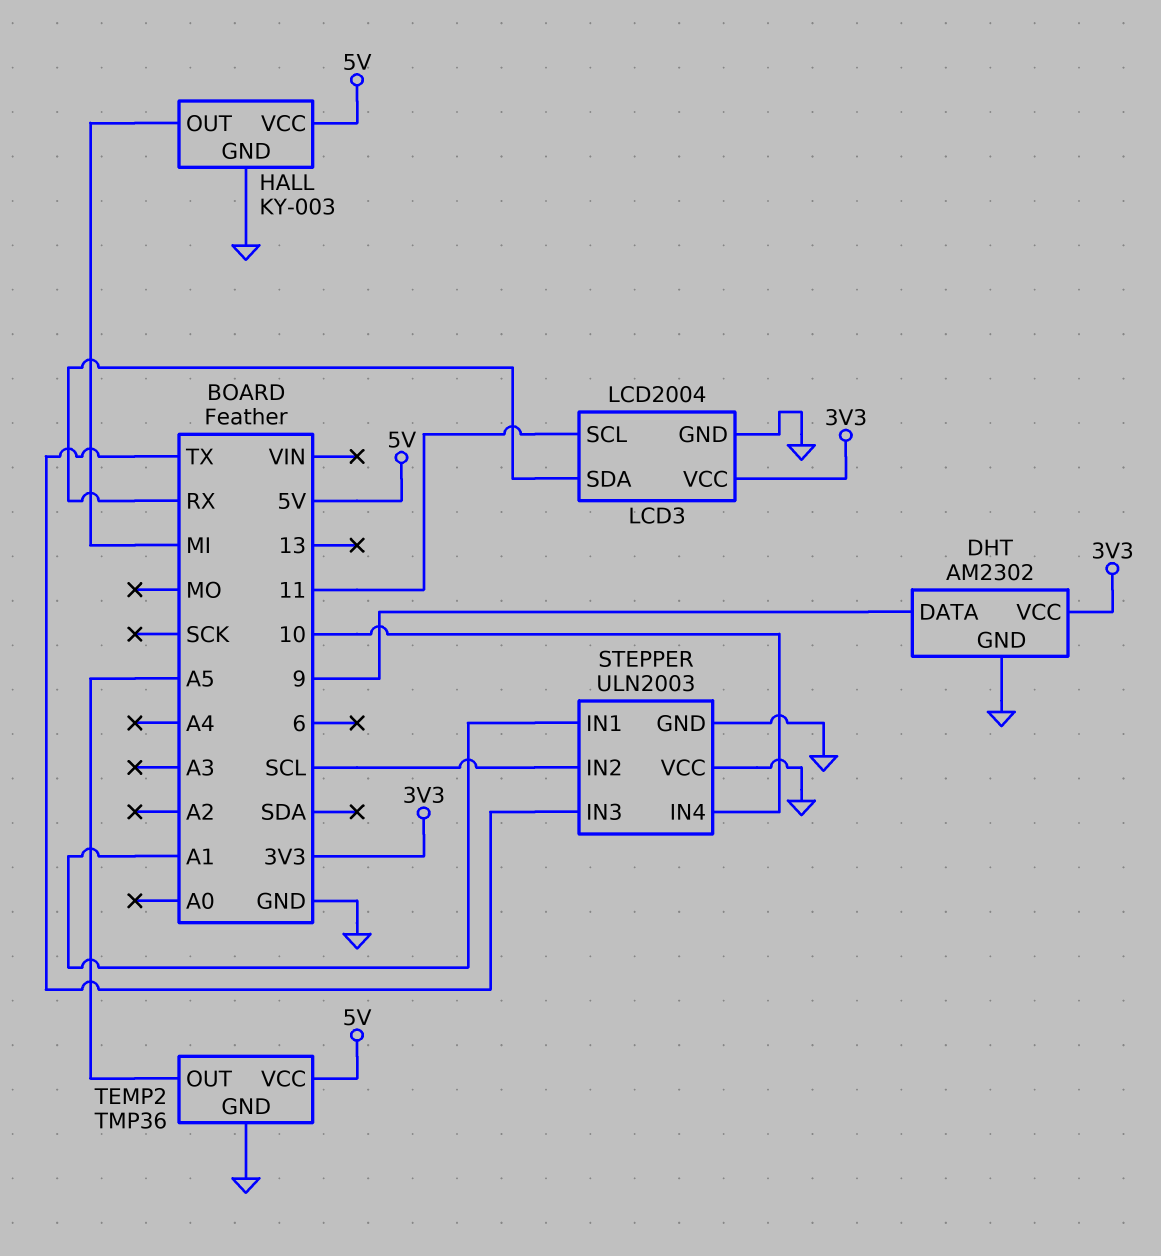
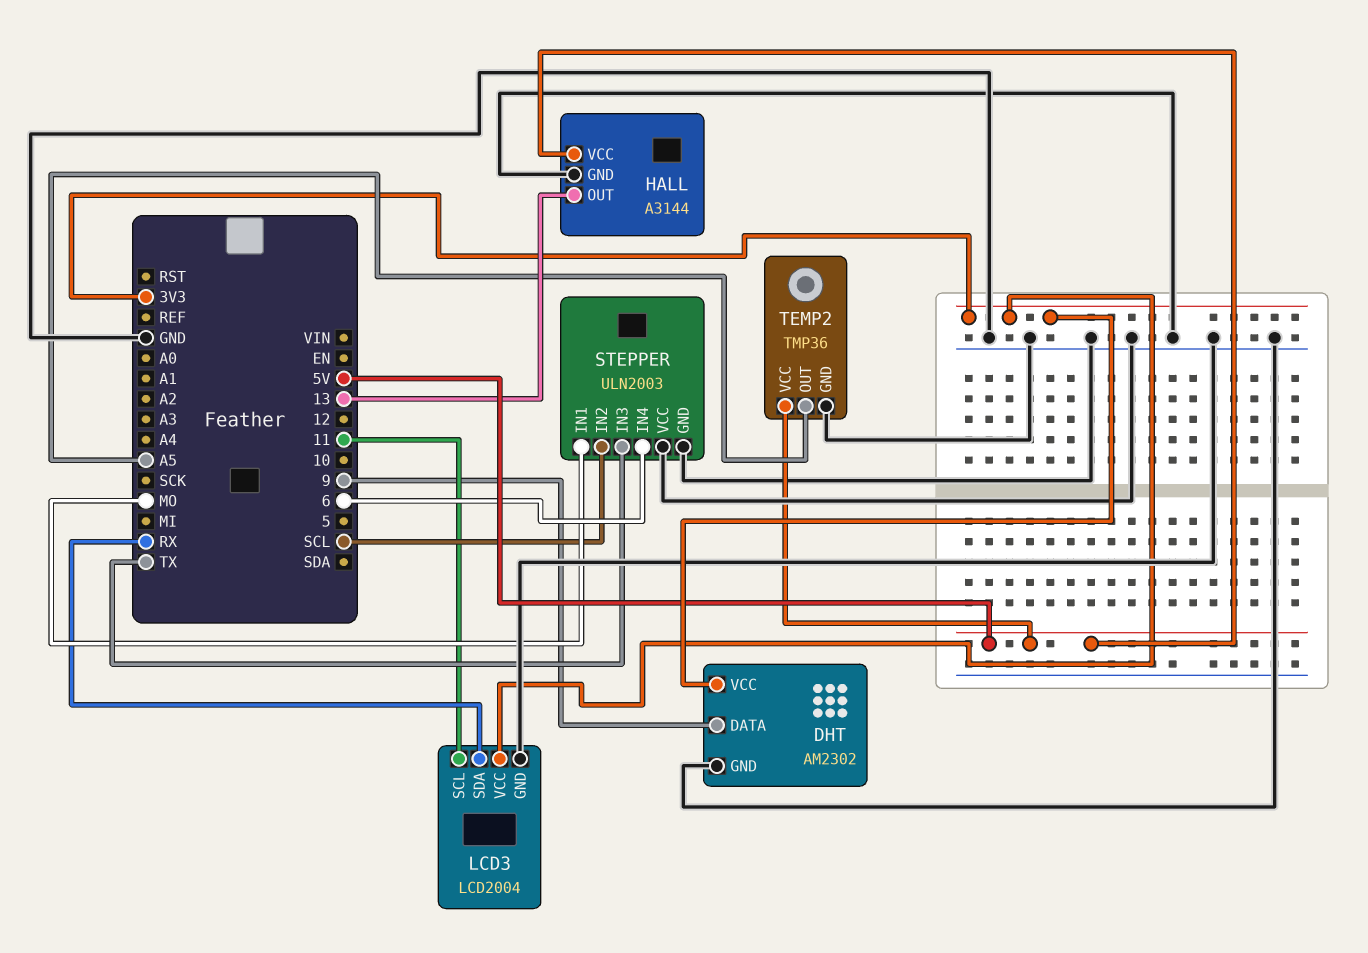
HALL: KY-003 -> A3144
HALL pin OUT: MI -> 13
STEPPER pin IN1: A1 -> MO
STEPPER pin IN4: 10 -> 6

